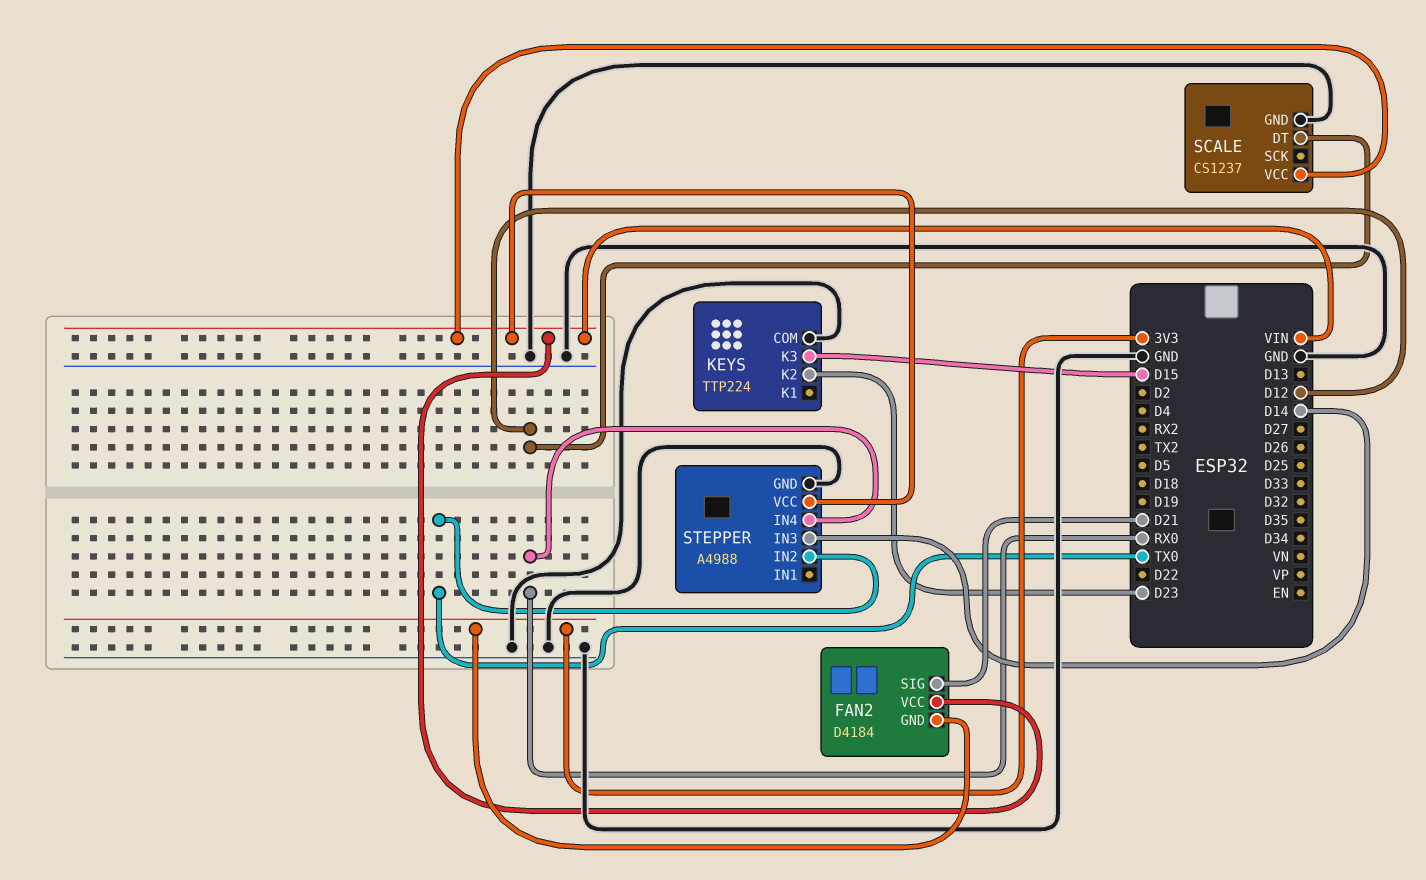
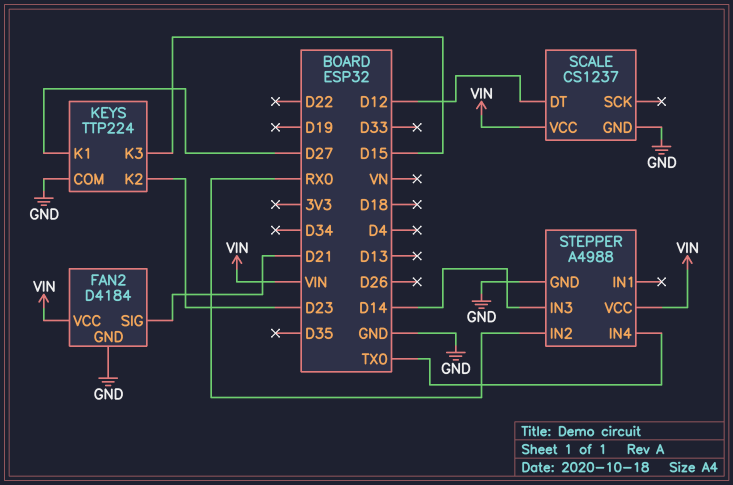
FAN2 pin GND: 3V3 -> GND
KEYS pin K1: none -> D27
STEPPER pin IN2: TX0 -> RX0
STEPPER pin IN4: RX0 -> TX0

